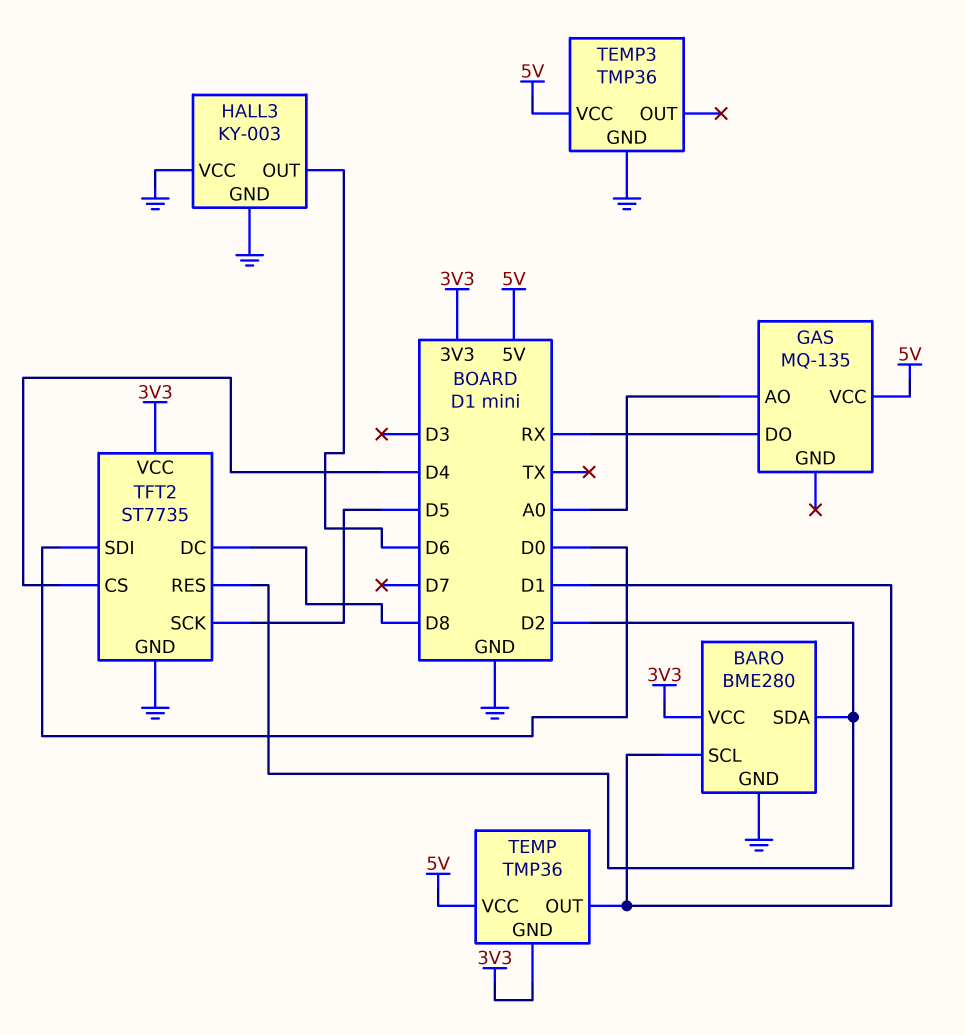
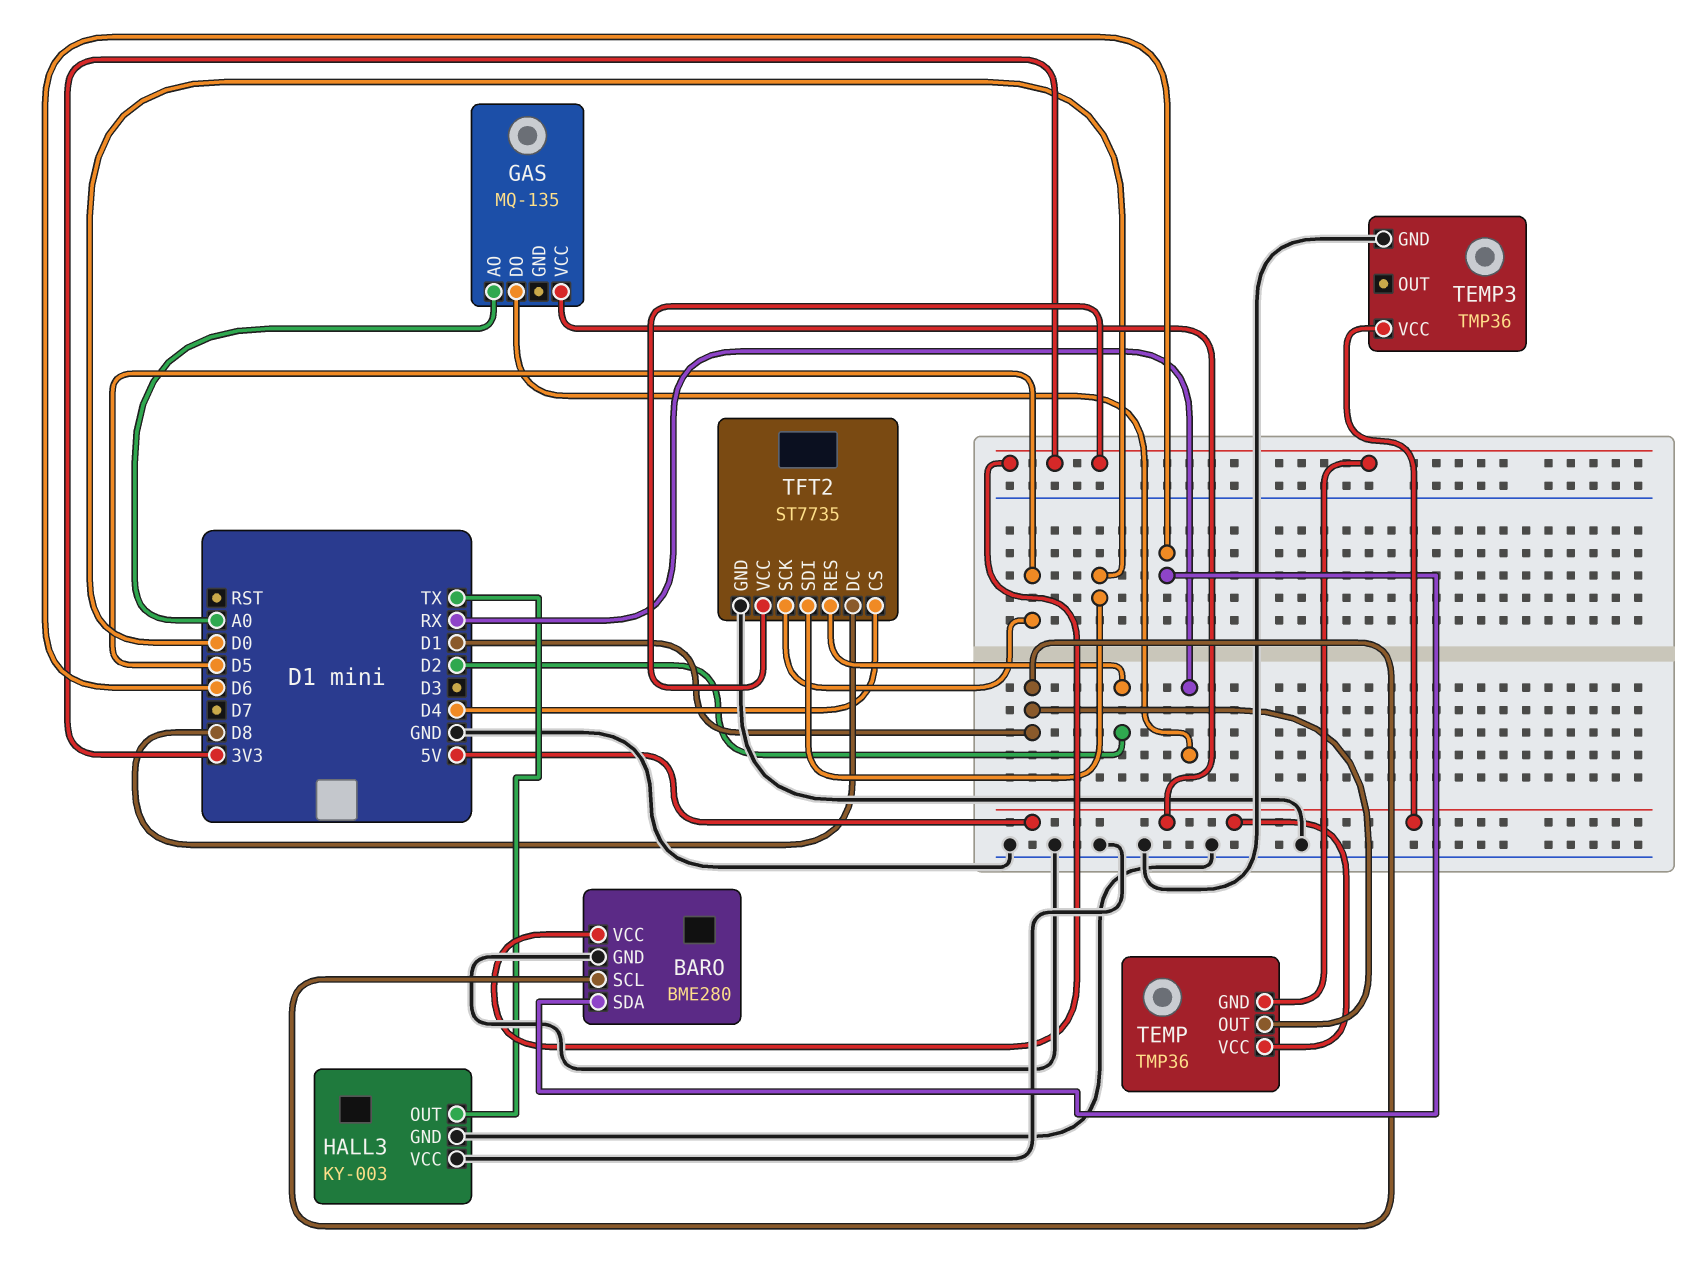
BARO pin SDA: D2 -> D6
HALL3 pin OUT: D6 -> TX

